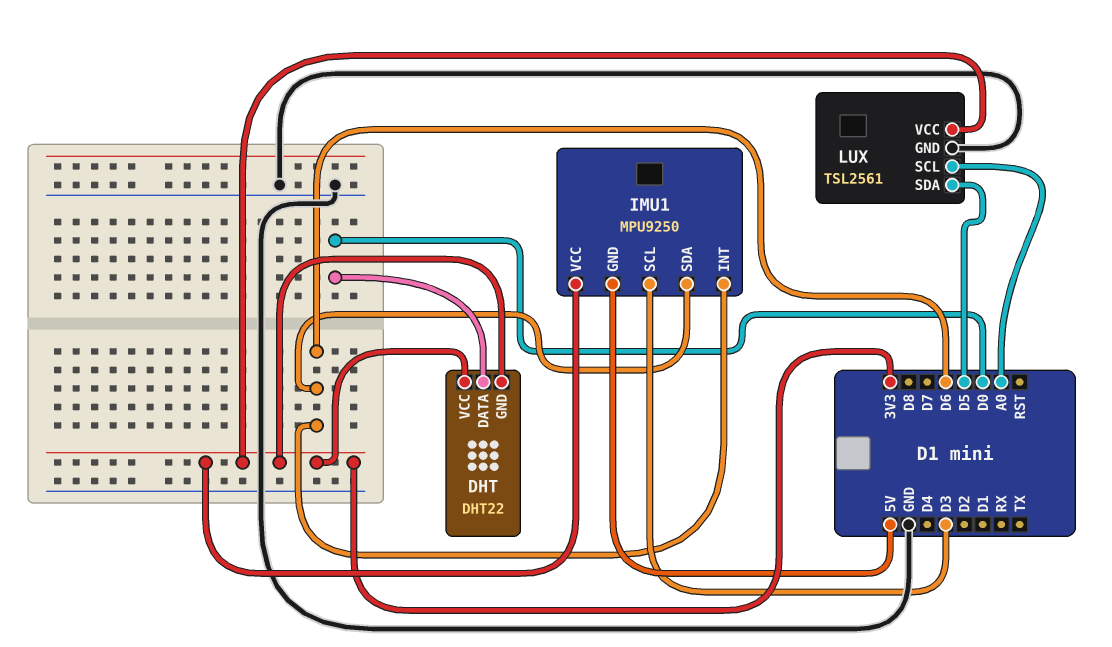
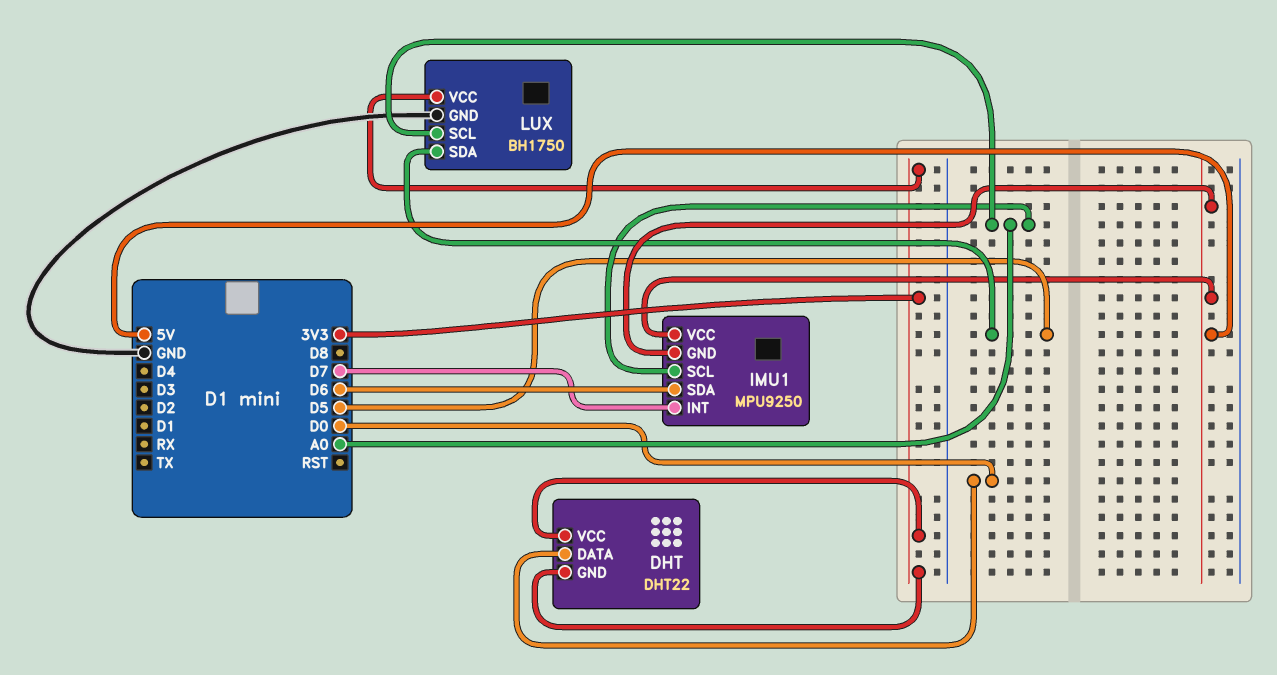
IMU1 pin INT: D6 -> D7
IMU1 pin SCL: D3 -> A0
IMU1 pin VCC: 3V3 -> 5V
LUX: TSL2561 -> BH1750

